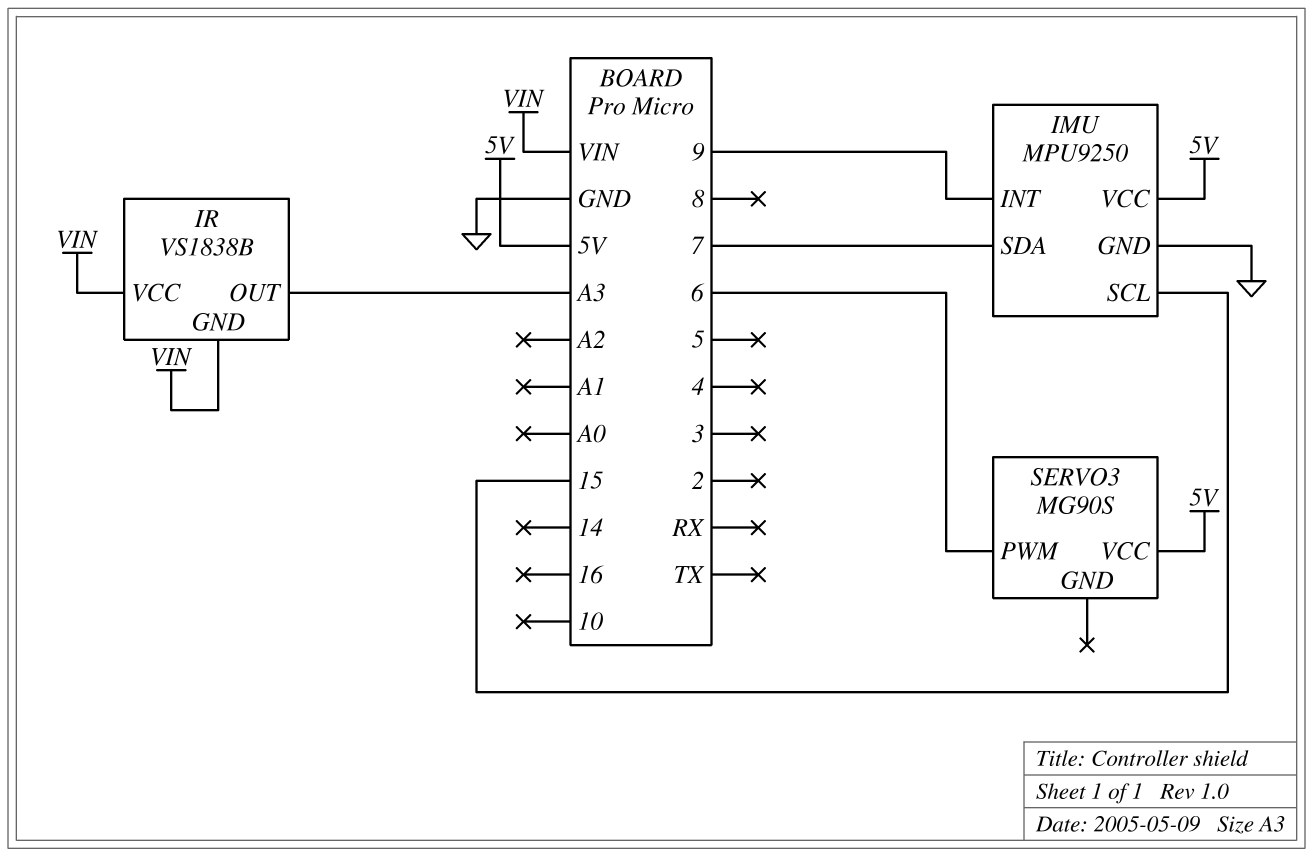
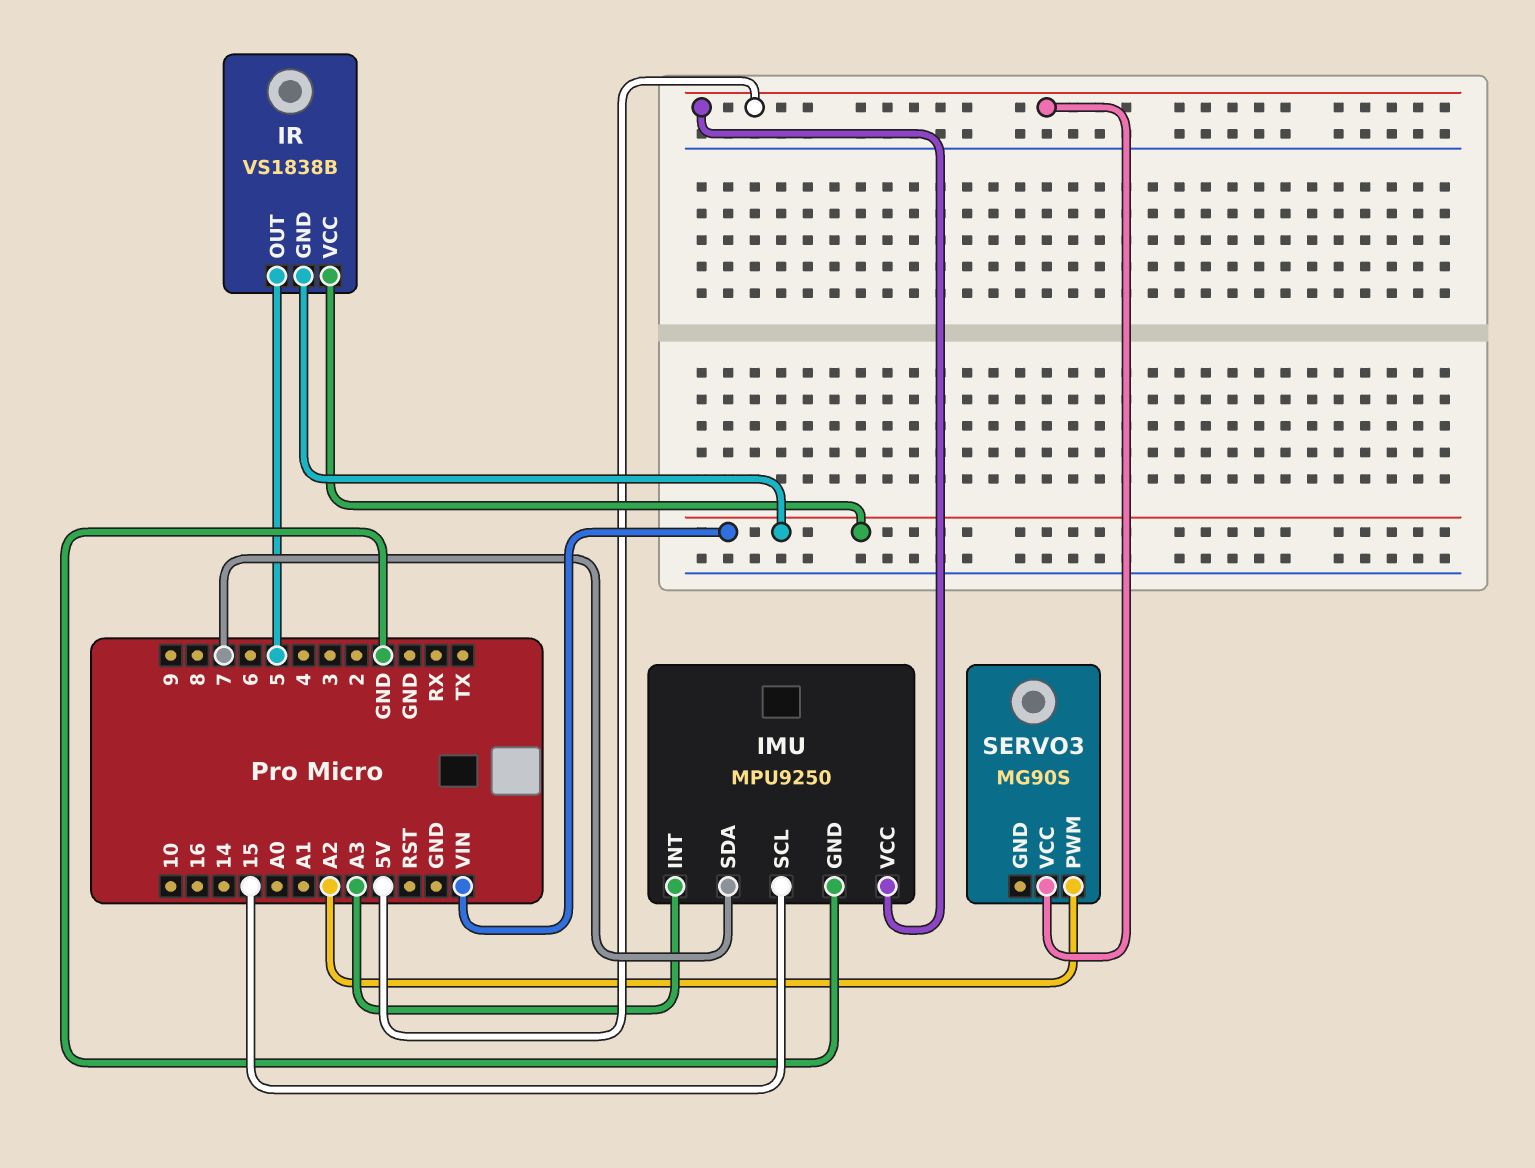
IMU pin INT: 9 -> A3
IR pin OUT: A3 -> 5
SERVO3 pin PWM: 6 -> A2

